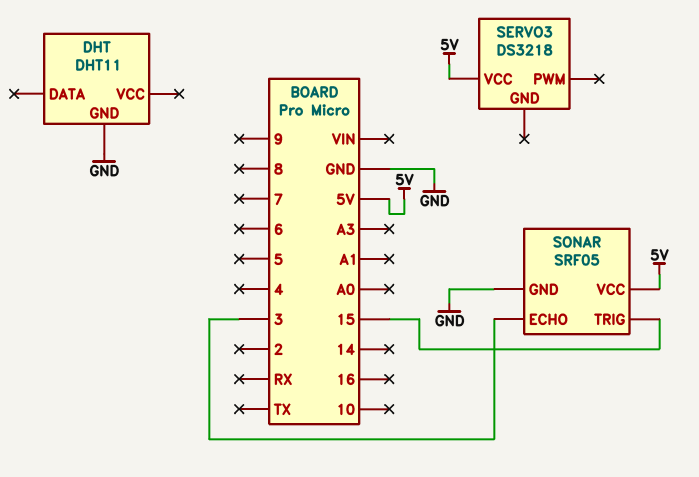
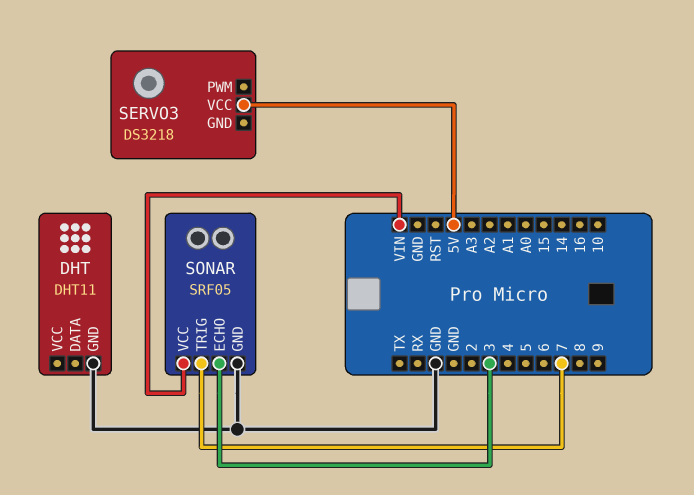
SONAR pin TRIG: 15 -> 7
SONAR pin VCC: 5V -> VIN

